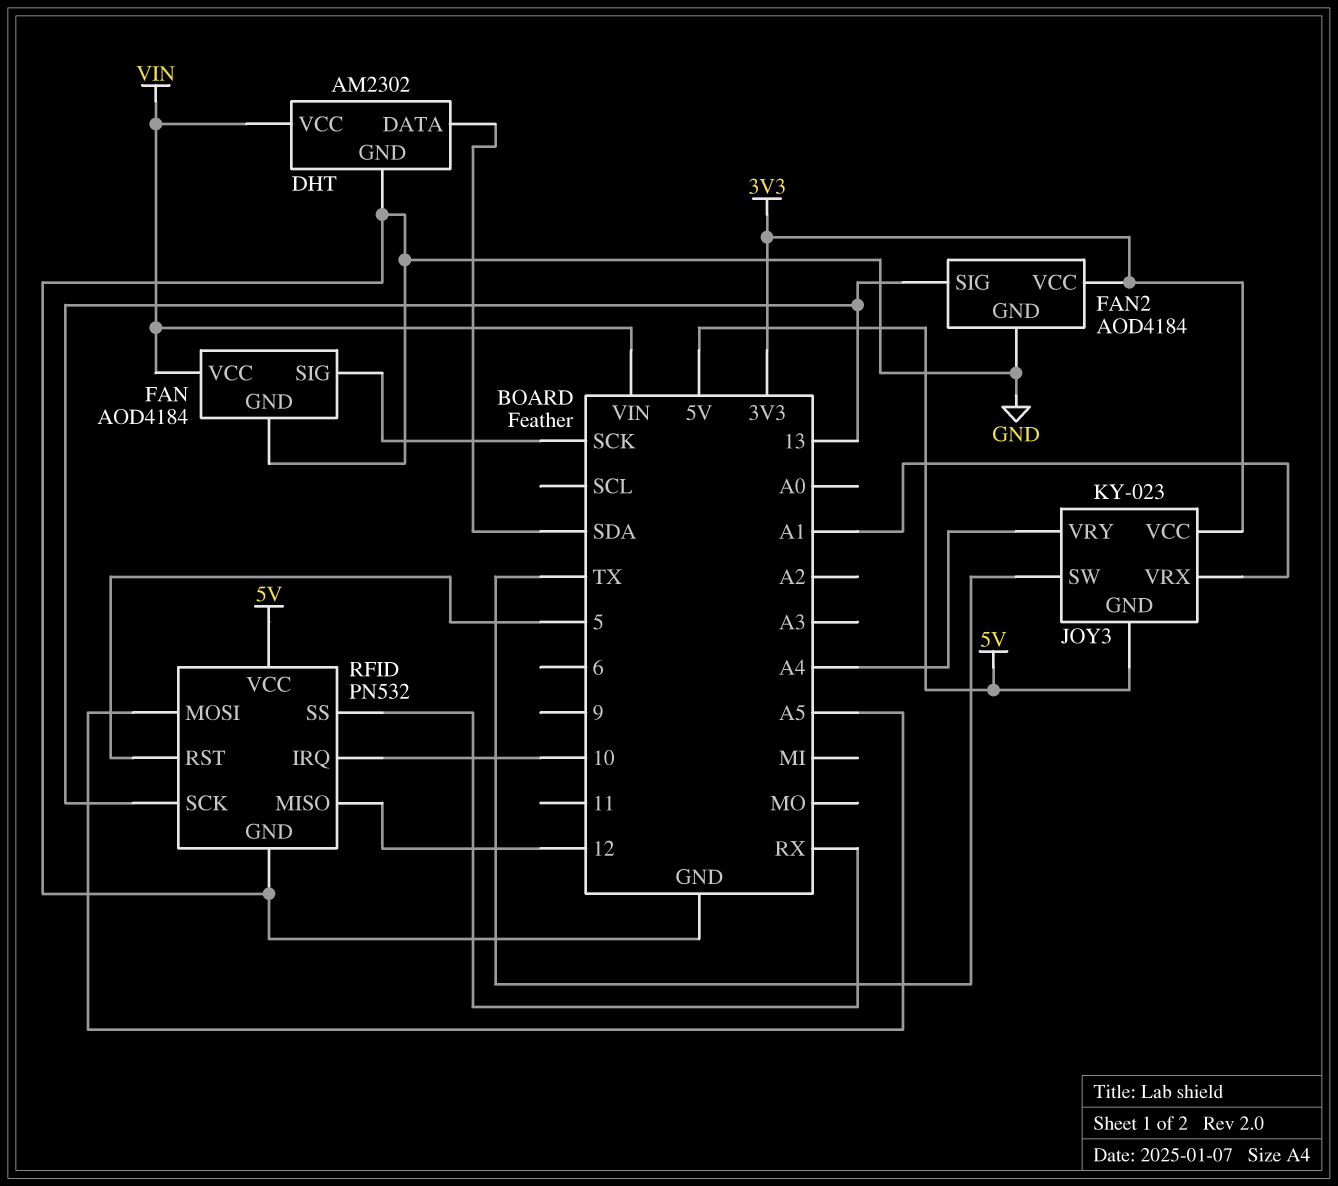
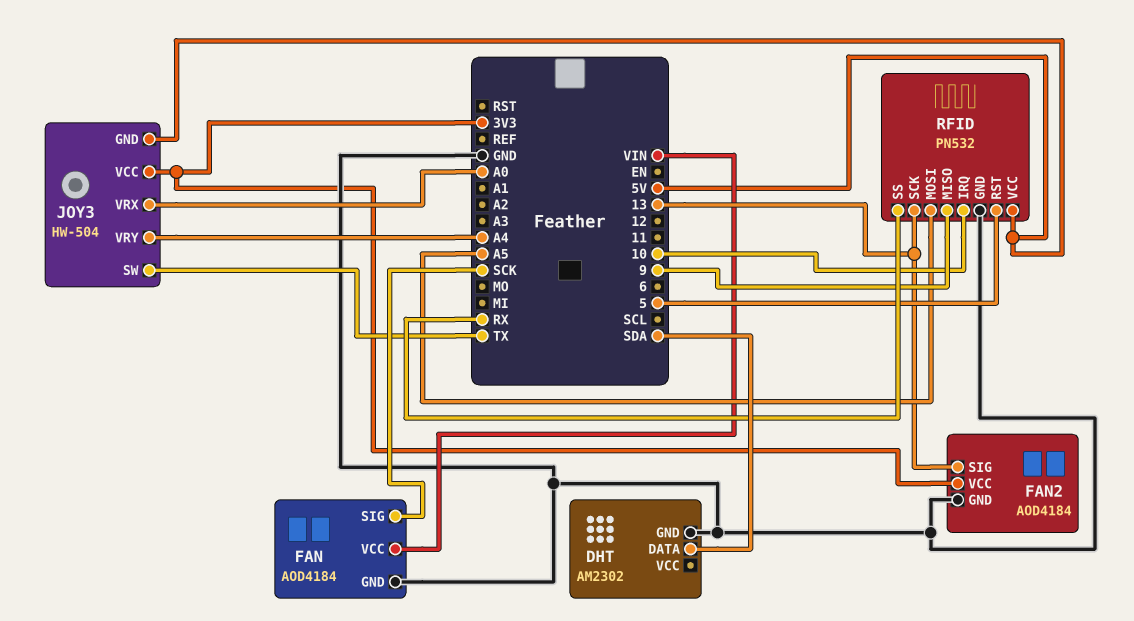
DHT pin VCC: VIN -> none
JOY3: KY-023 -> HW-504
JOY3 pin VRX: A1 -> A0
RFID pin MISO: 12 -> 9

